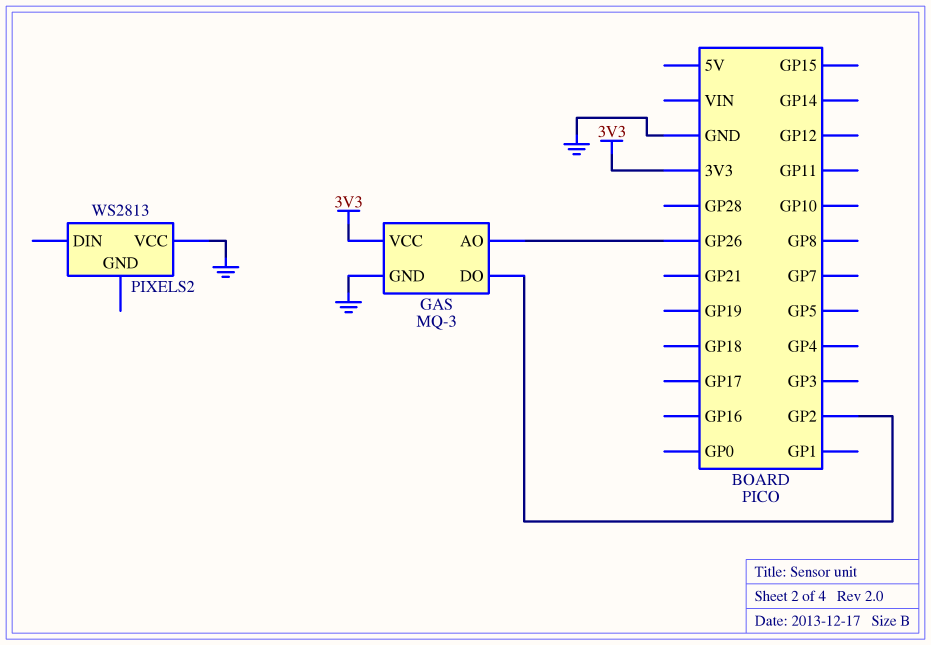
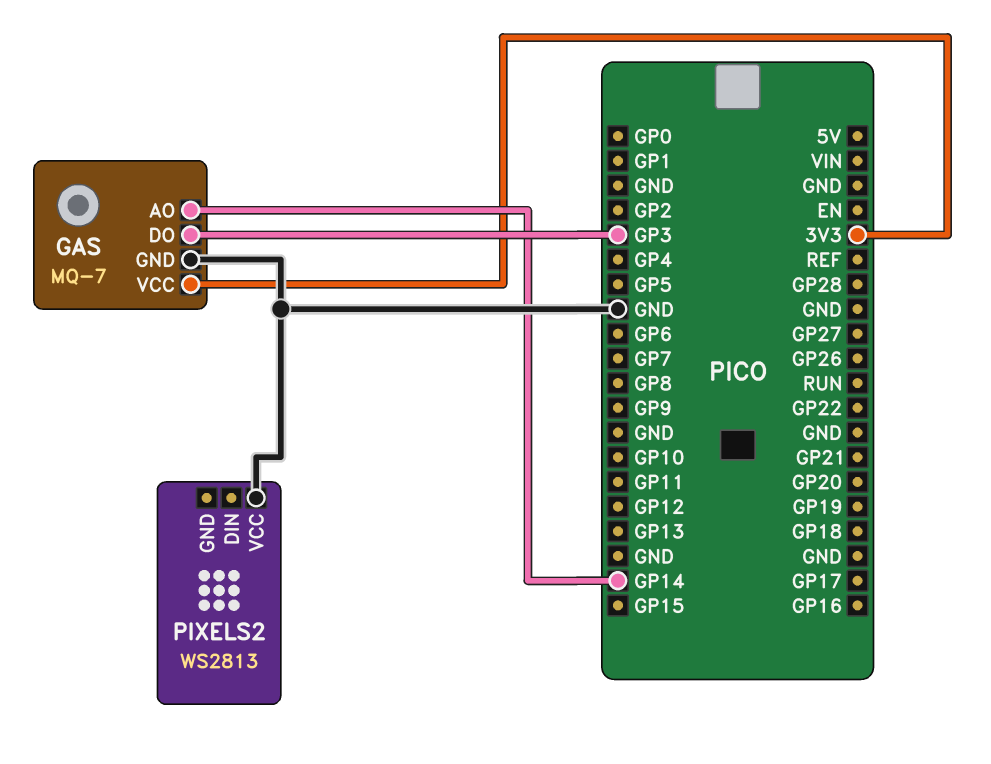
GAS: MQ-3 -> MQ-7
GAS pin AO: GP26 -> GP14
GAS pin DO: GP2 -> GP3

